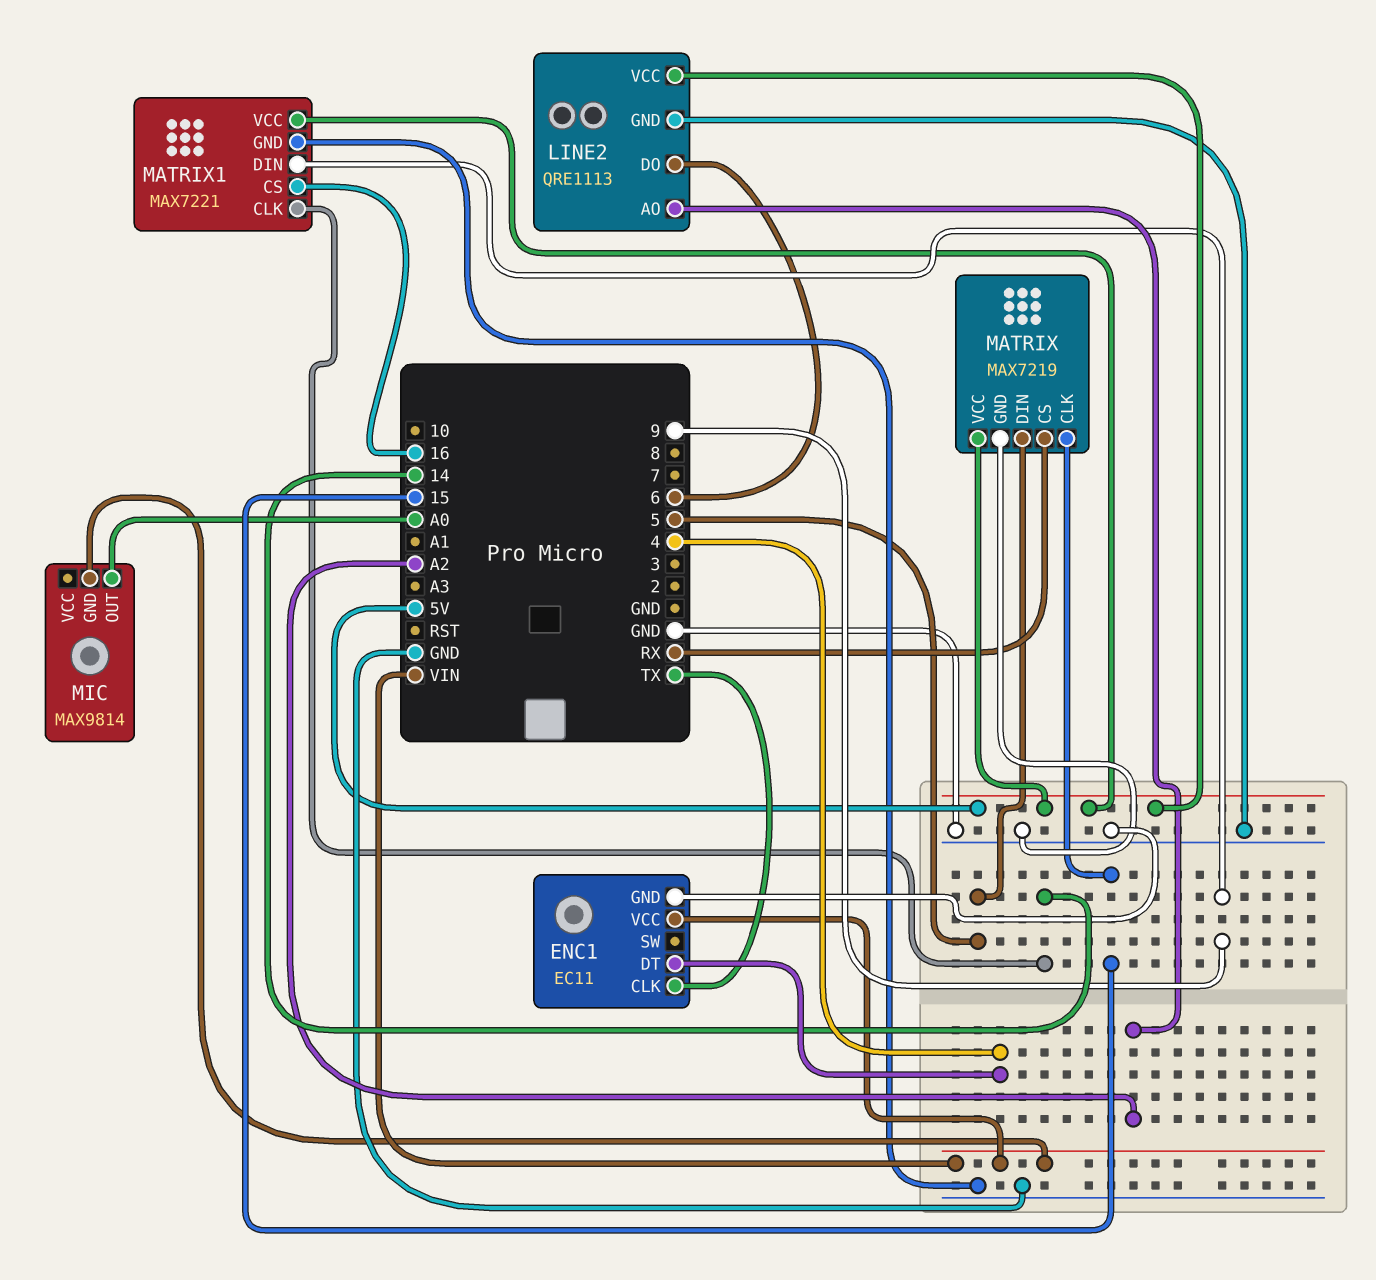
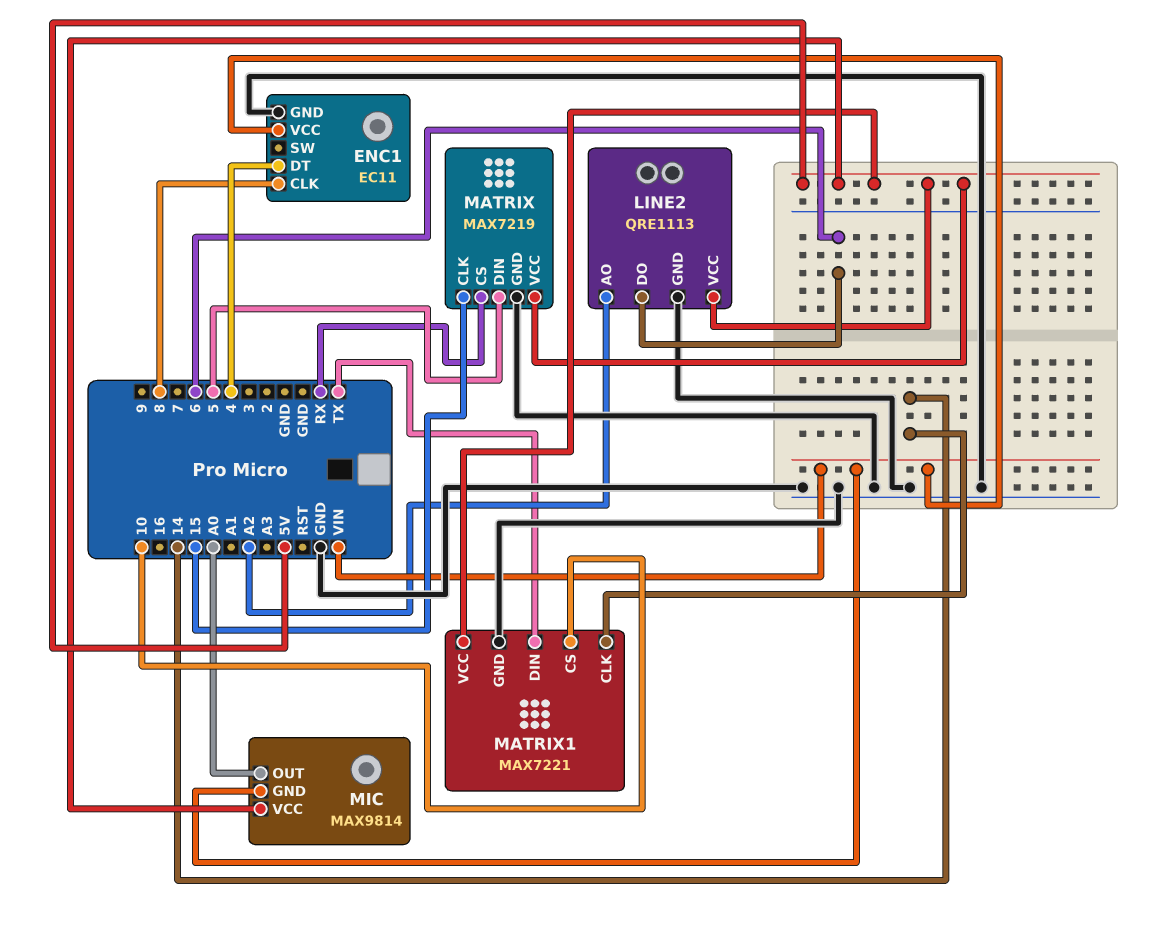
ENC1 pin CLK: TX -> 8
MATRIX1 pin CS: 16 -> 10
MATRIX1 pin DIN: 9 -> TX
MIC pin VCC: none -> 5V

